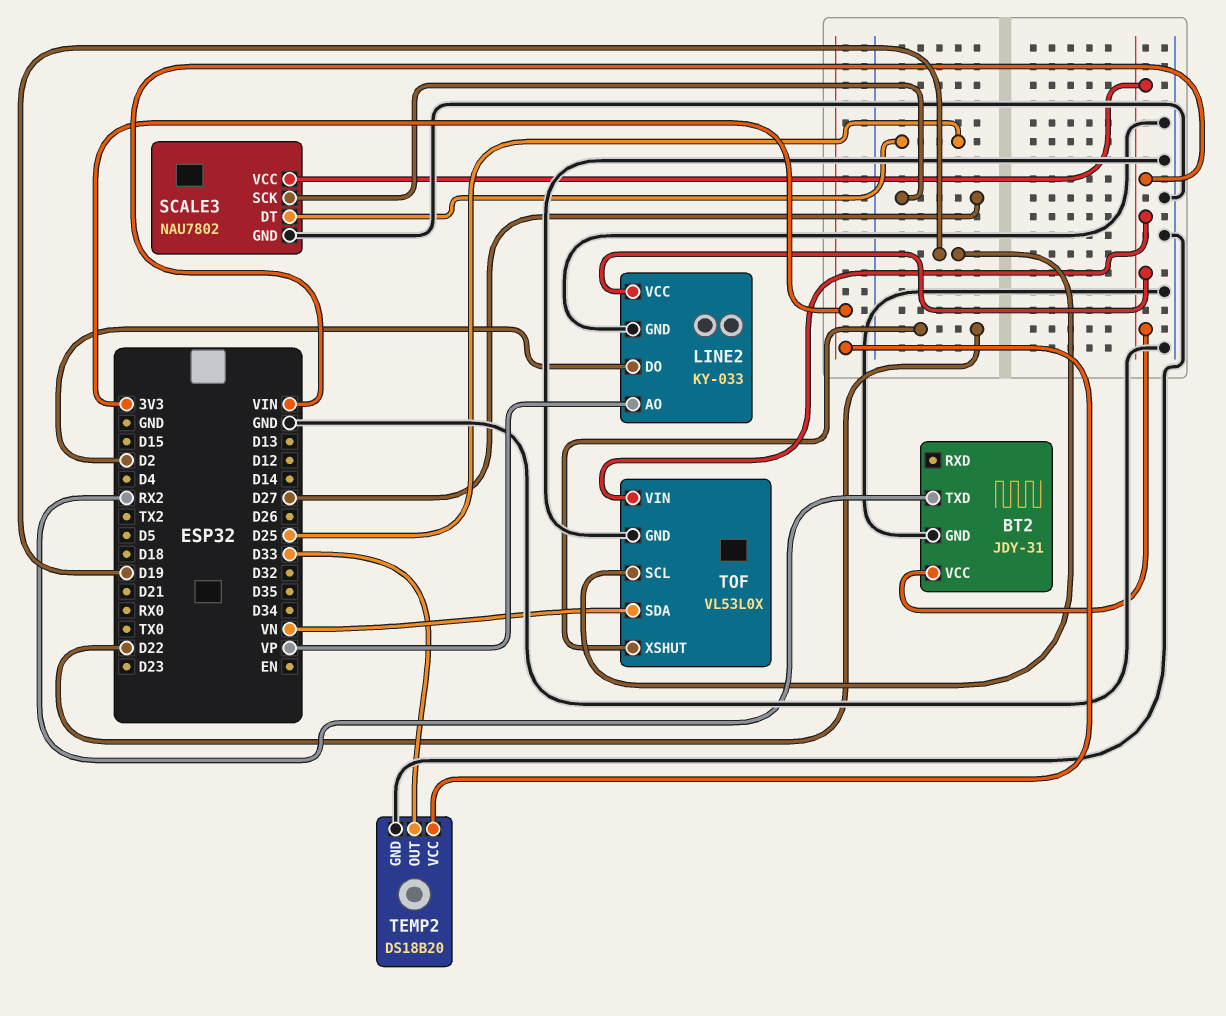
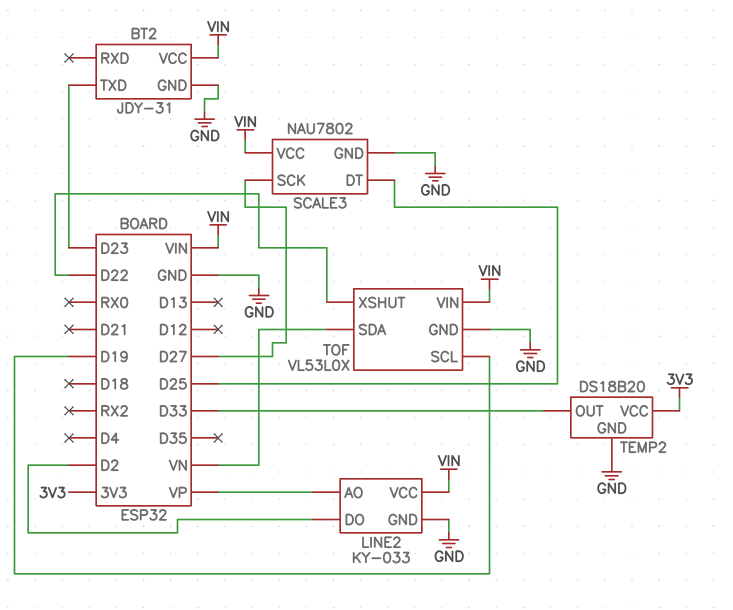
BT2 pin TXD: RX2 -> D23

